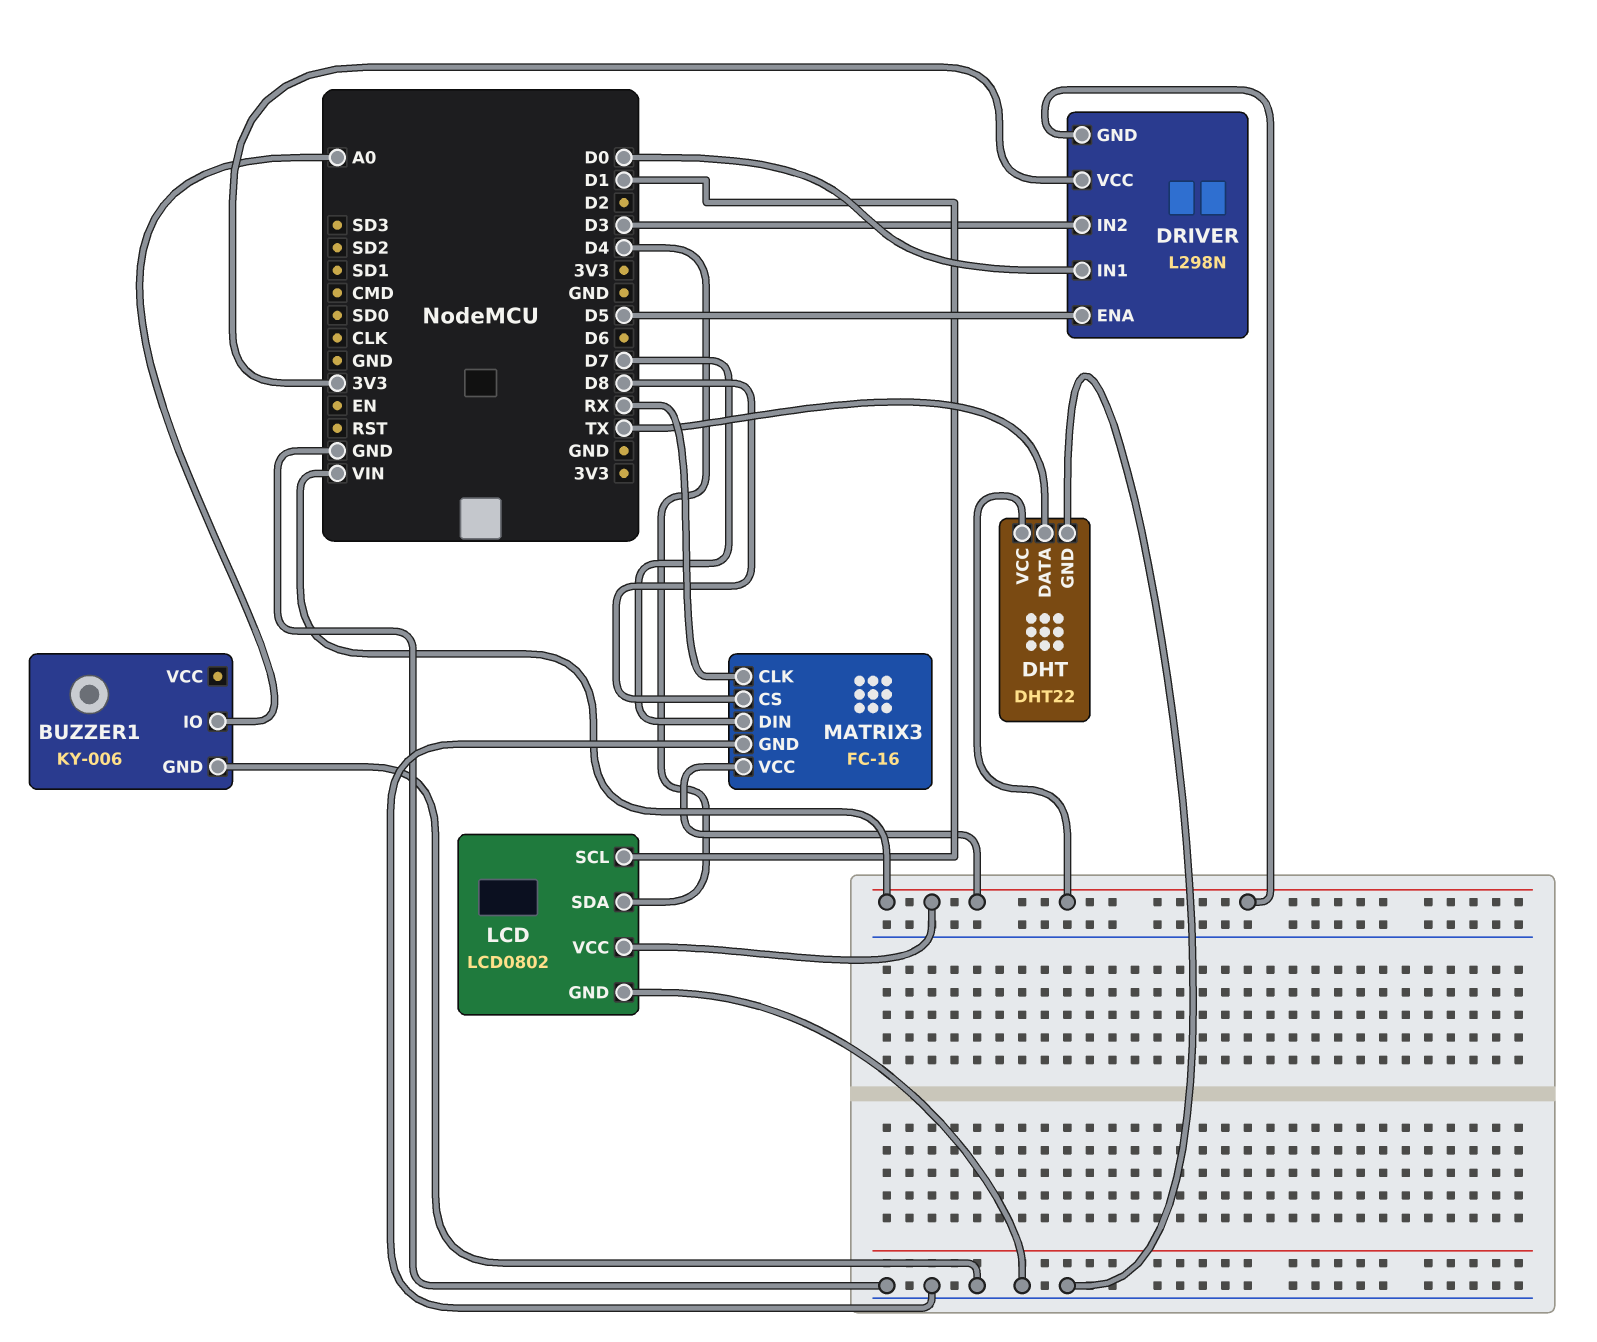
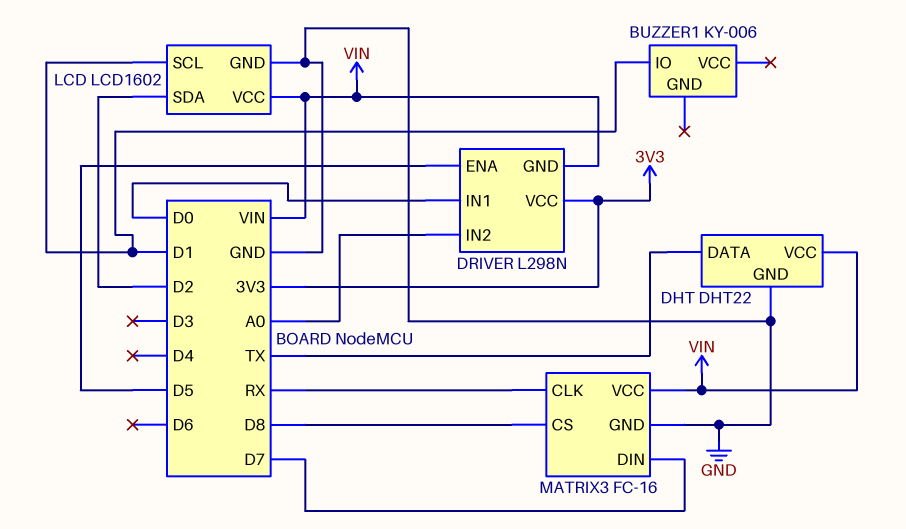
BUZZER1 pin GND: GND -> none
BUZZER1 pin IO: A0 -> D1
DRIVER pin IN2: D3 -> A0
LCD: LCD0802 -> LCD1602
LCD pin SDA: D4 -> D2

